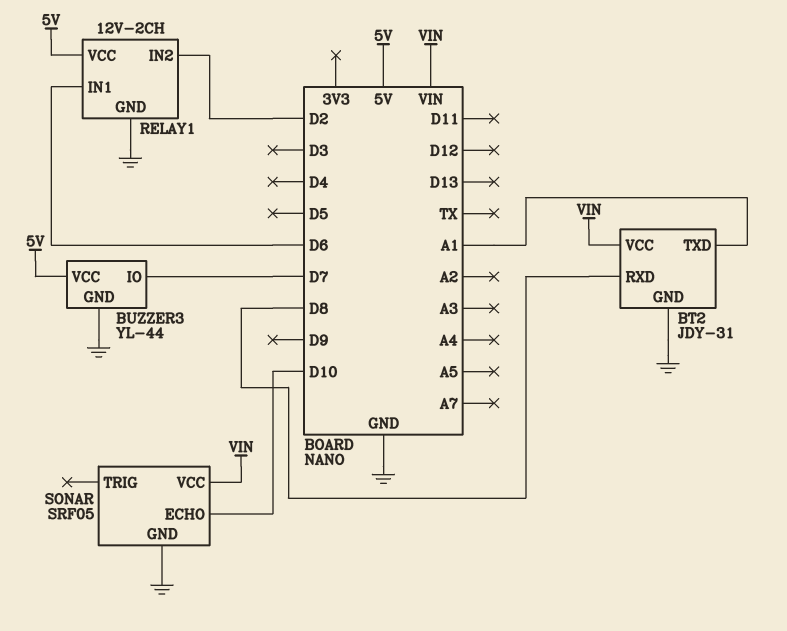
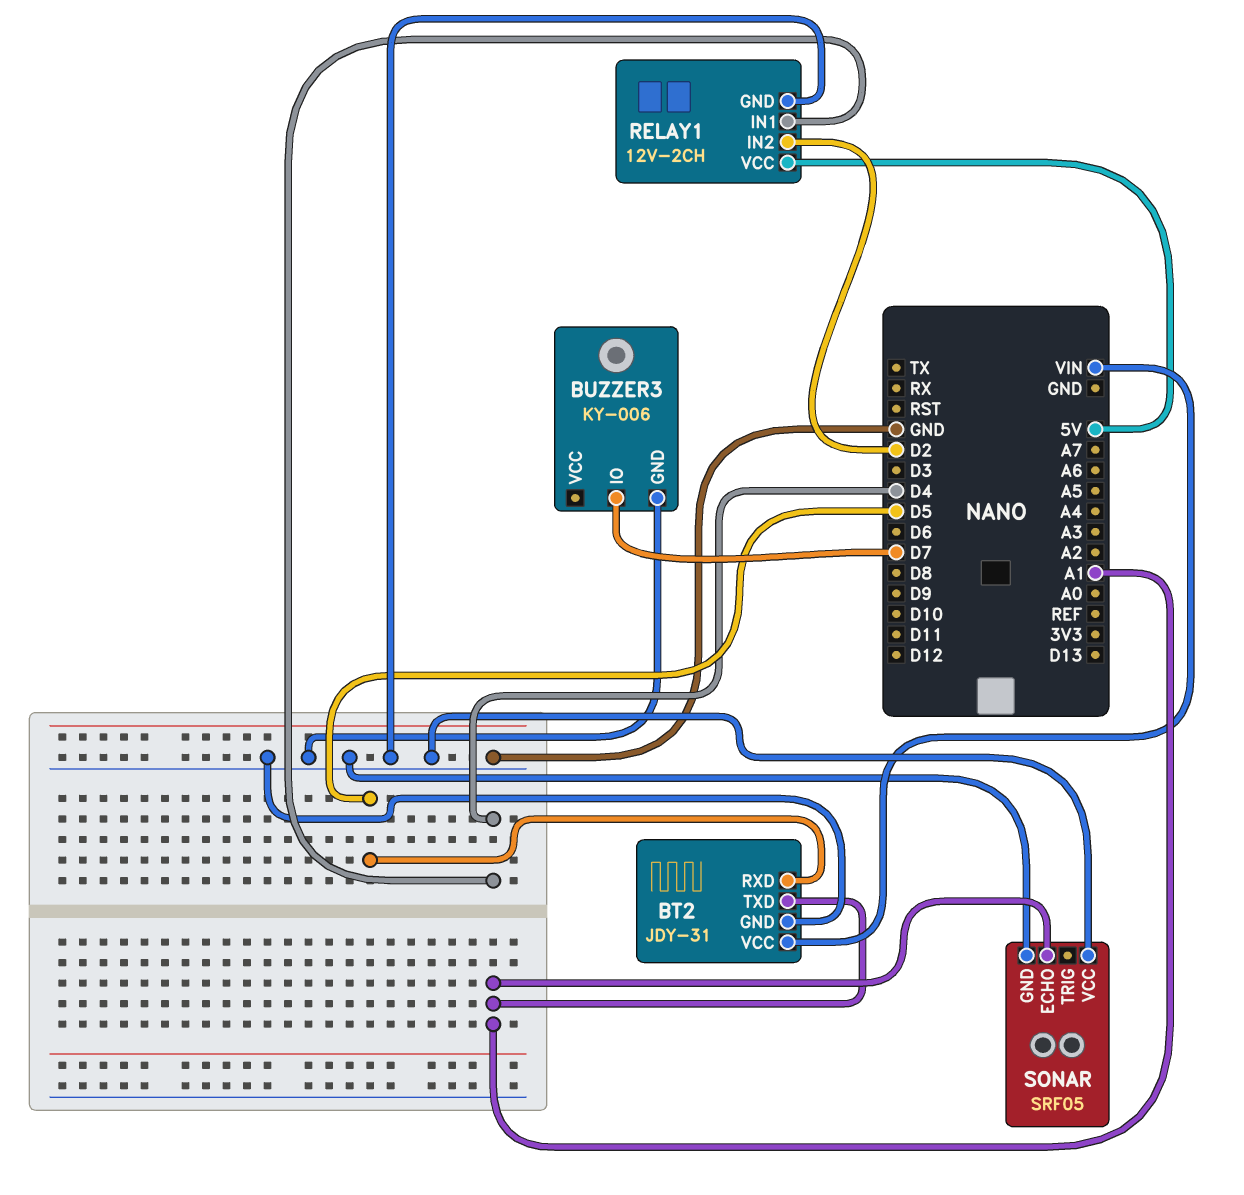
BT2 pin RXD: D8 -> D5
BUZZER3: YL-44 -> KY-006
BUZZER3 pin VCC: 5V -> none
RELAY1 pin IN1: D6 -> D4
SONAR pin ECHO: D10 -> A1
SONAR pin VCC: VIN -> GND

